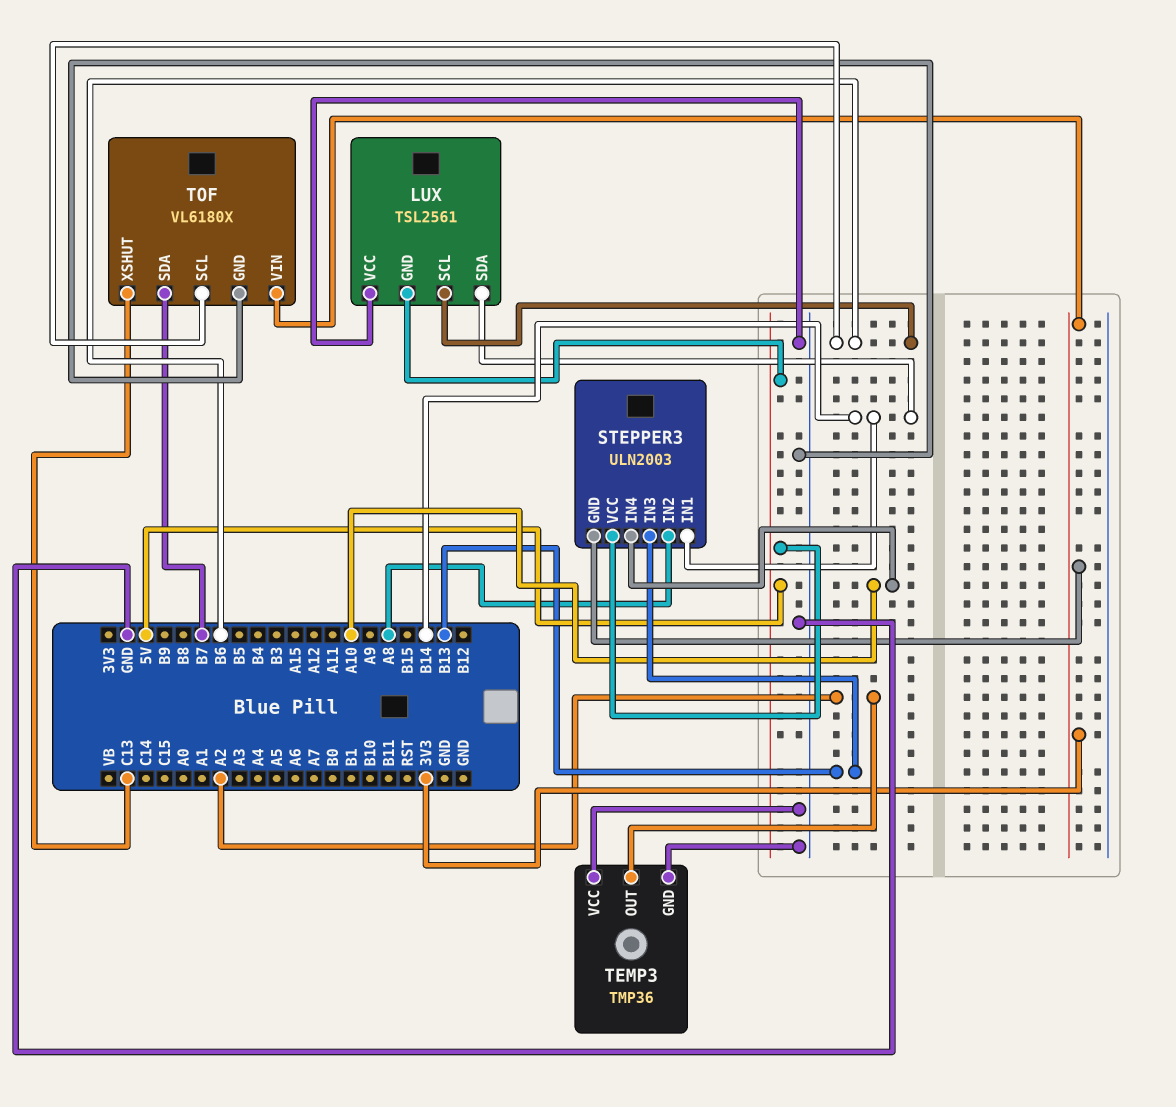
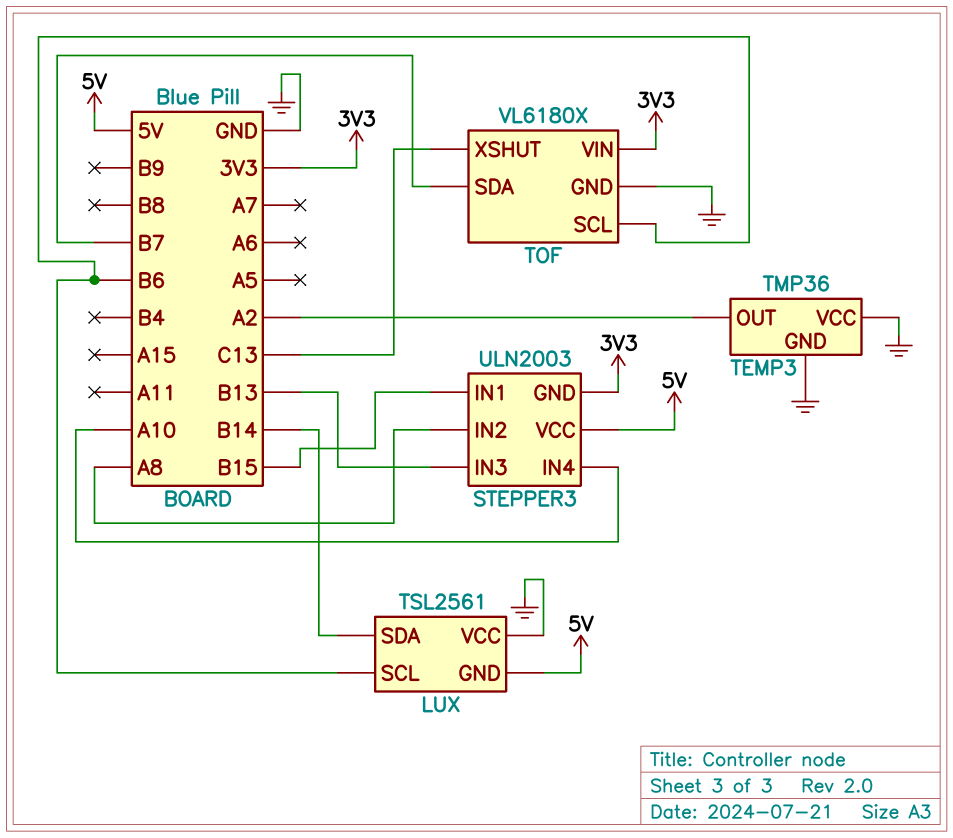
STEPPER3 pin IN1: B14 -> B15

